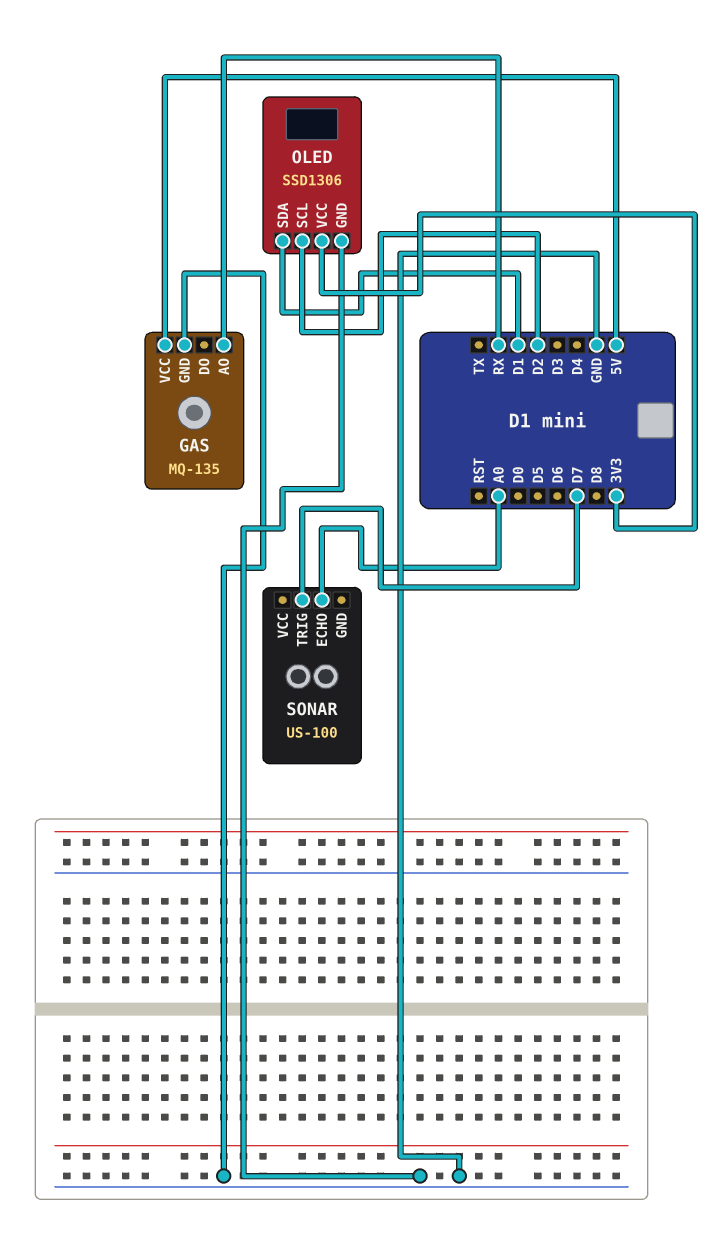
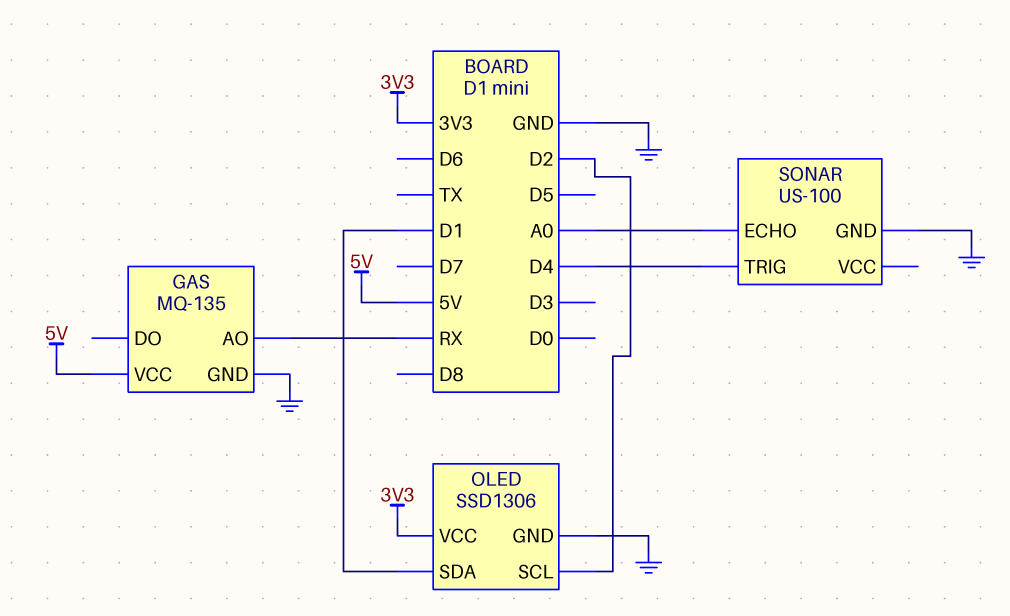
SONAR pin GND: none -> GND
SONAR pin TRIG: D7 -> D4

